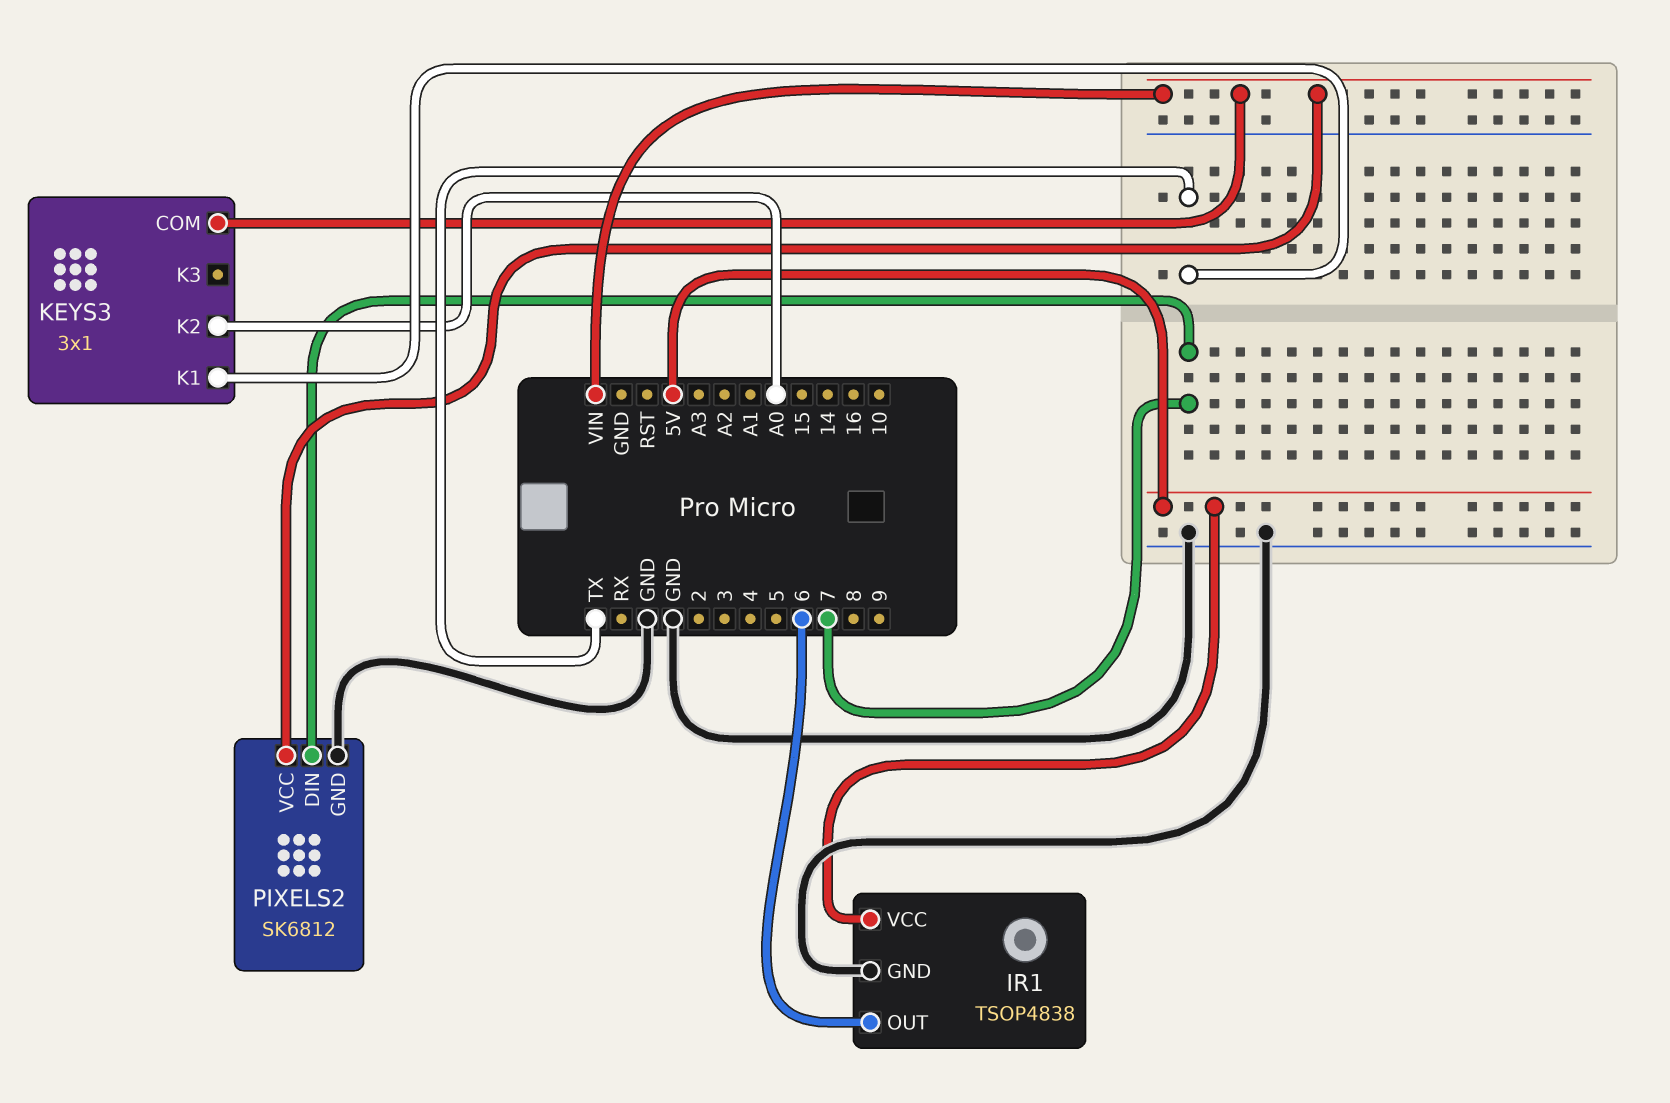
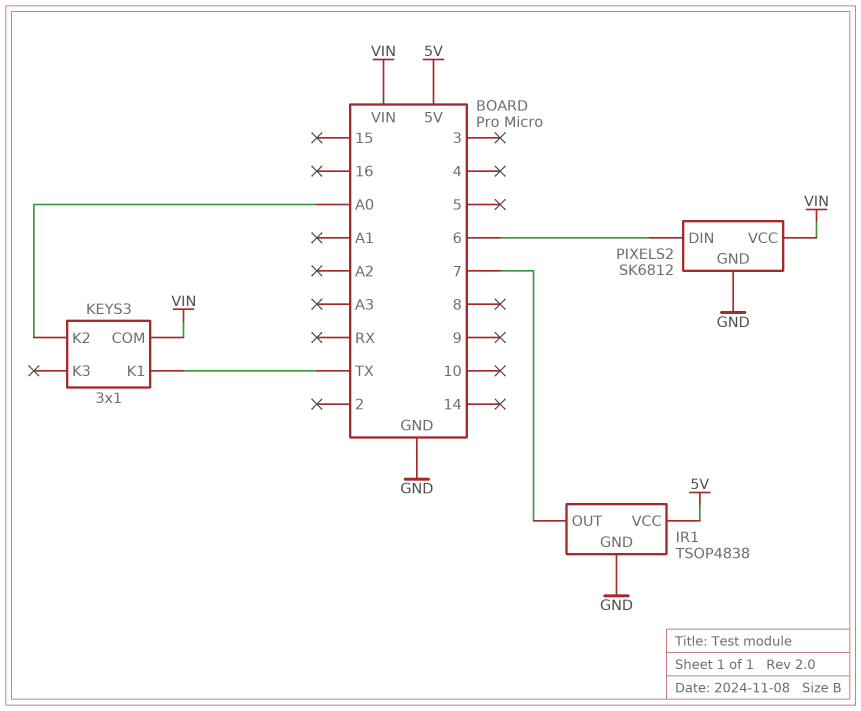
IR1 pin OUT: 6 -> 7
PIXELS2 pin DIN: 7 -> 6

